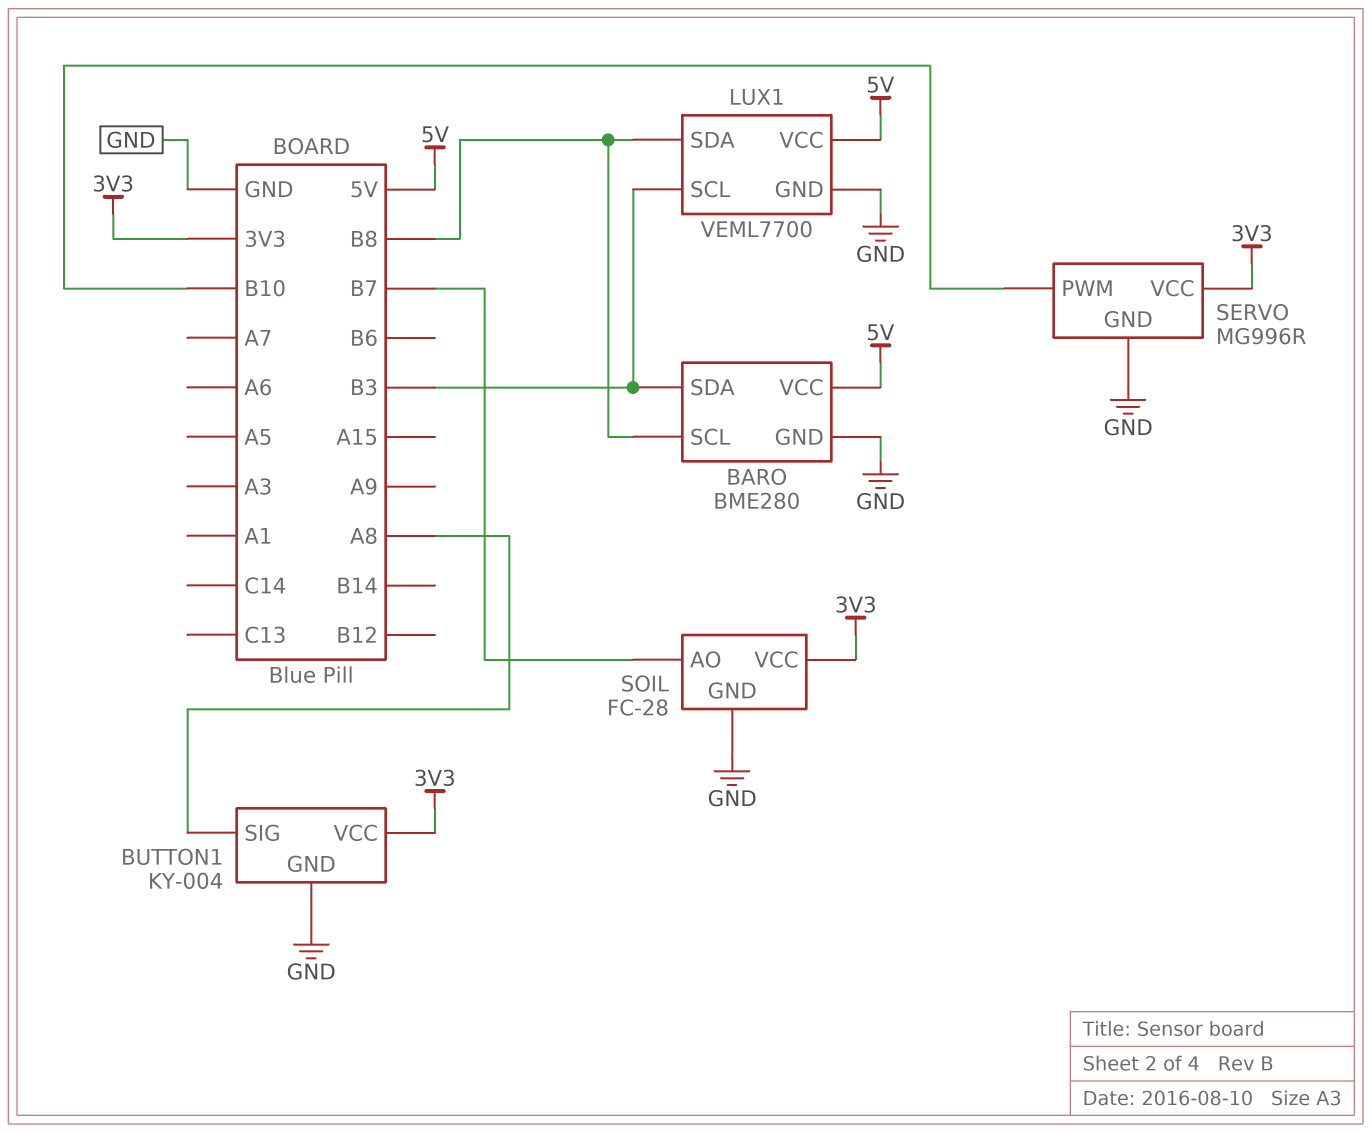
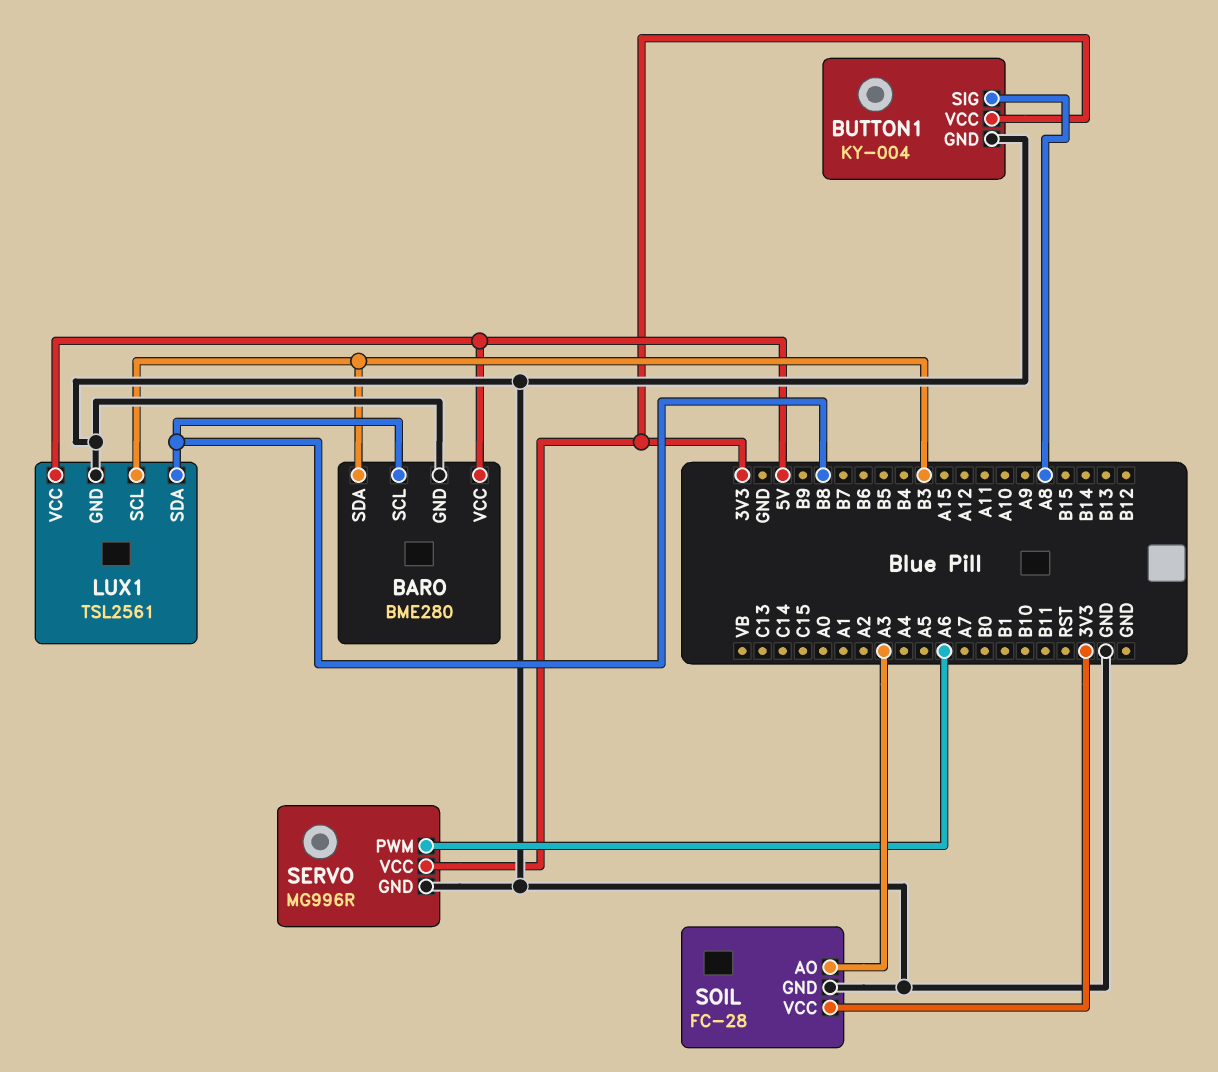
LUX1: VEML7700 -> TSL2561
SERVO pin PWM: B10 -> A6
SOIL pin AO: B7 -> A3

